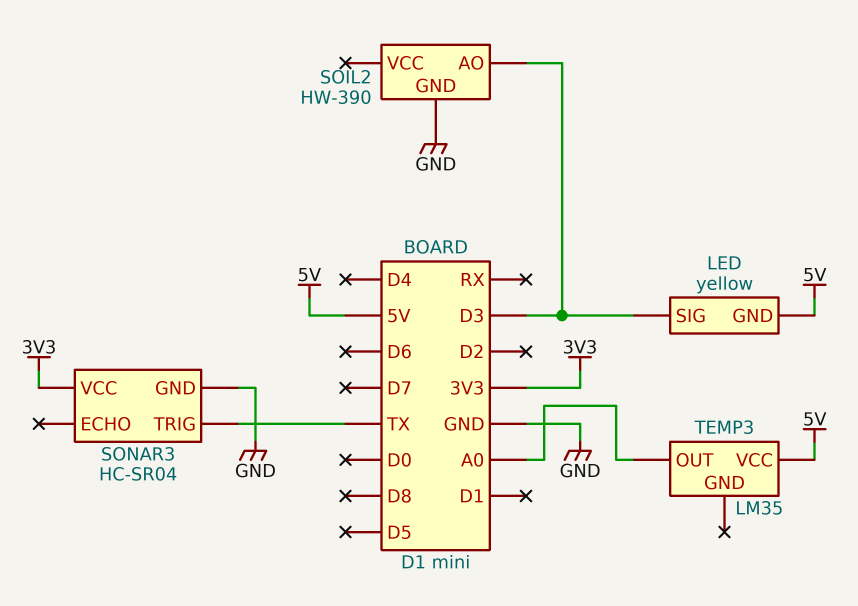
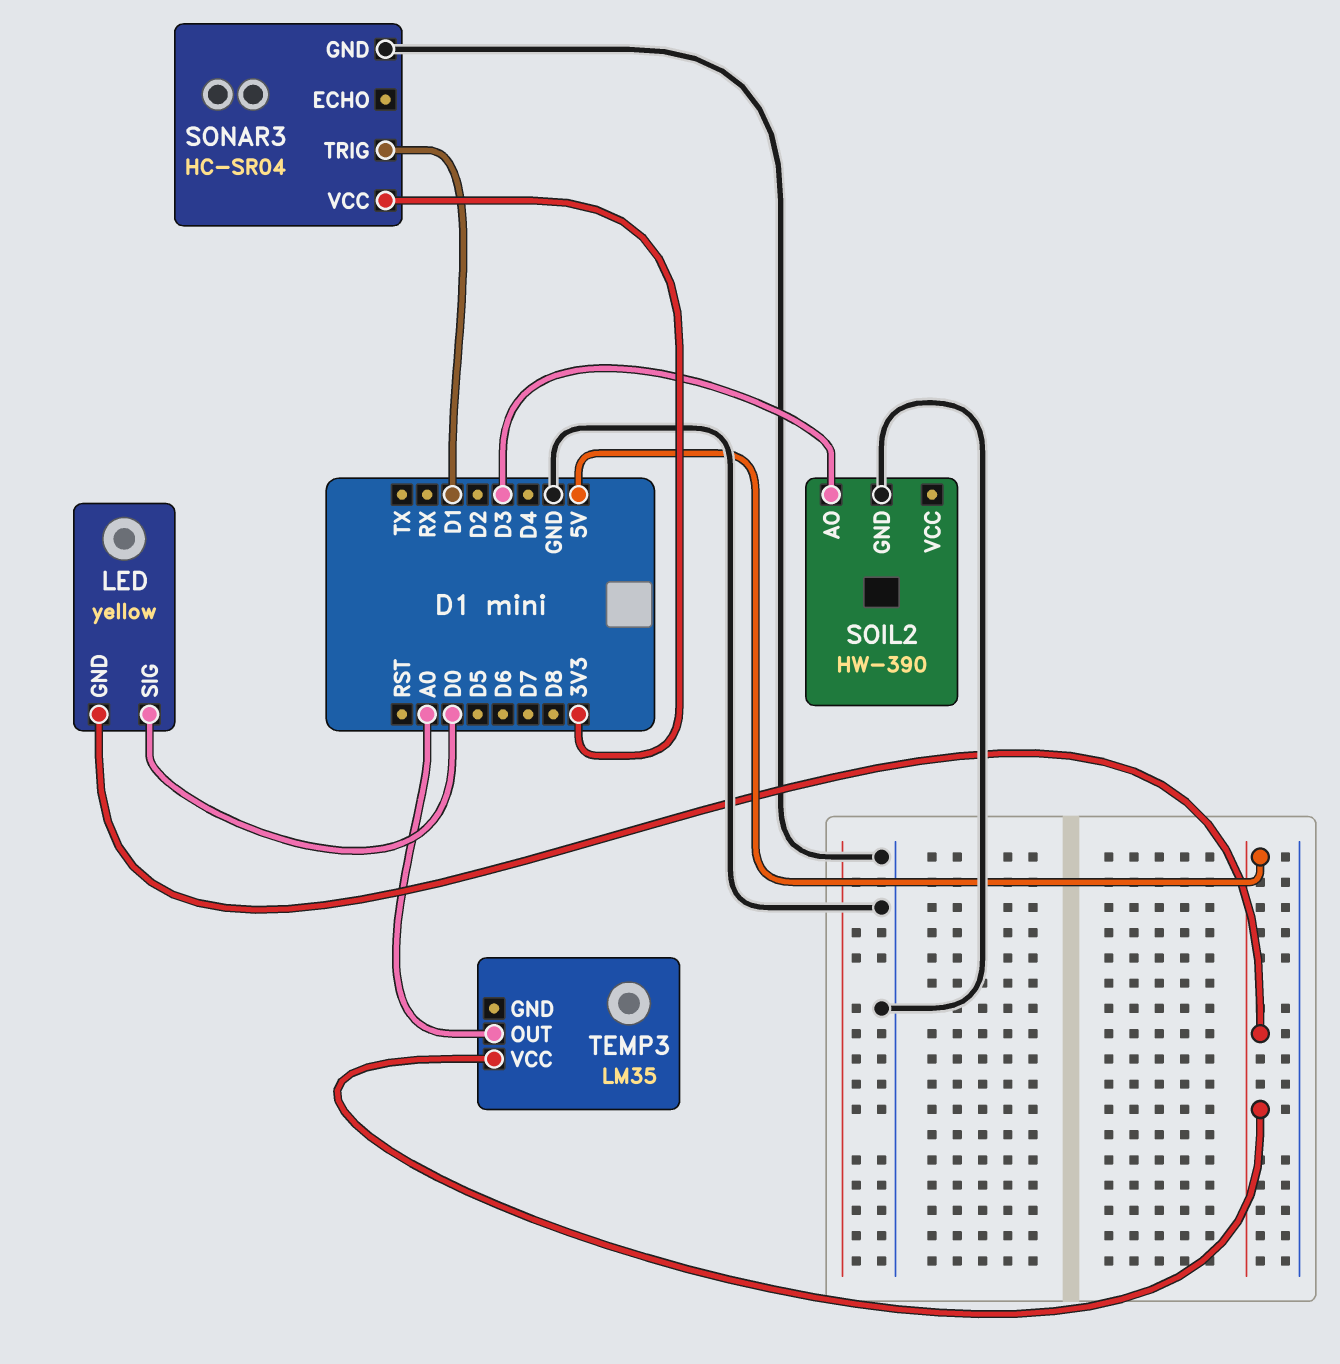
LED pin SIG: D3 -> D0
SONAR3 pin TRIG: TX -> D1

